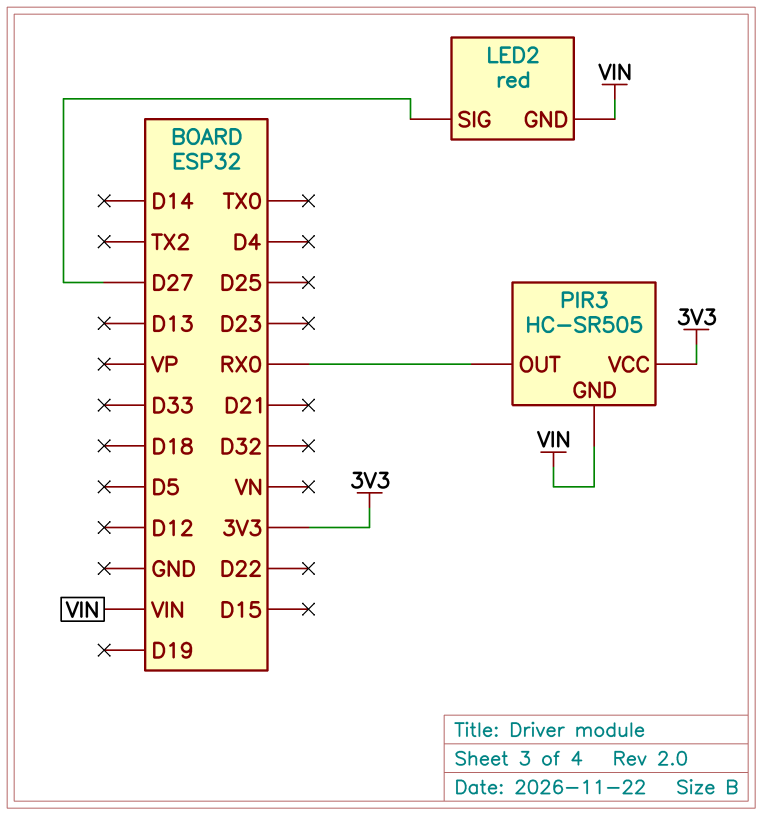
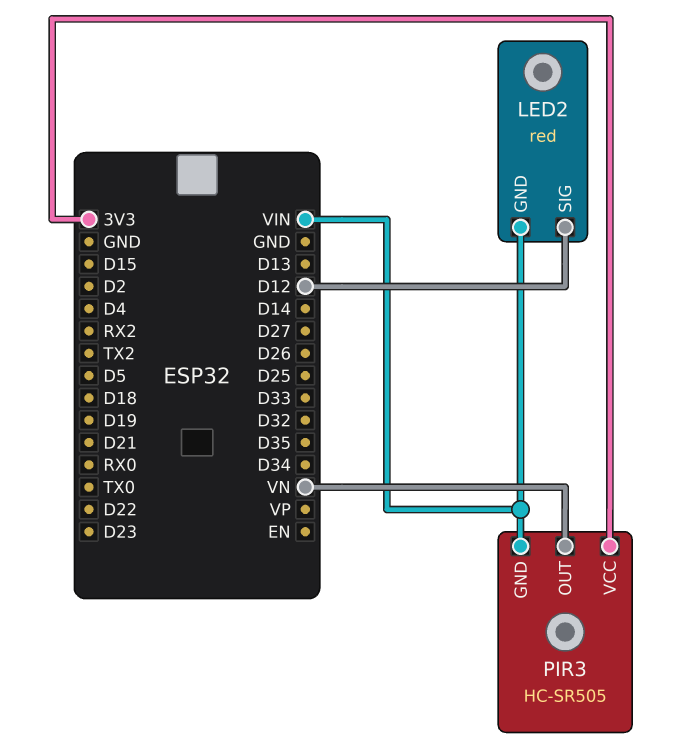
LED2 pin SIG: D27 -> D12
PIR3 pin OUT: RX0 -> VN

